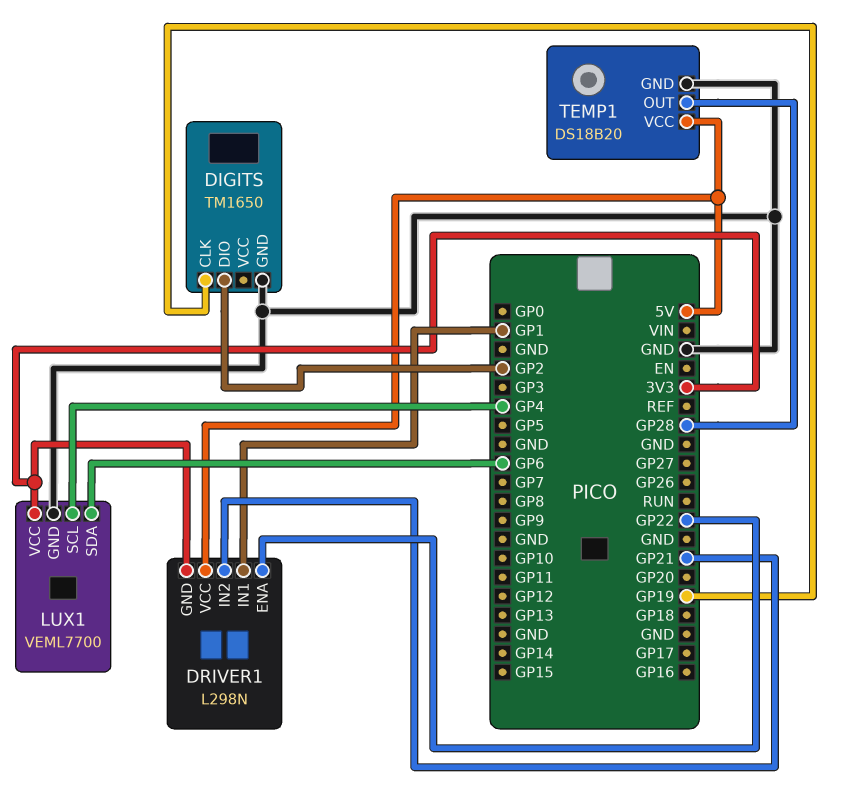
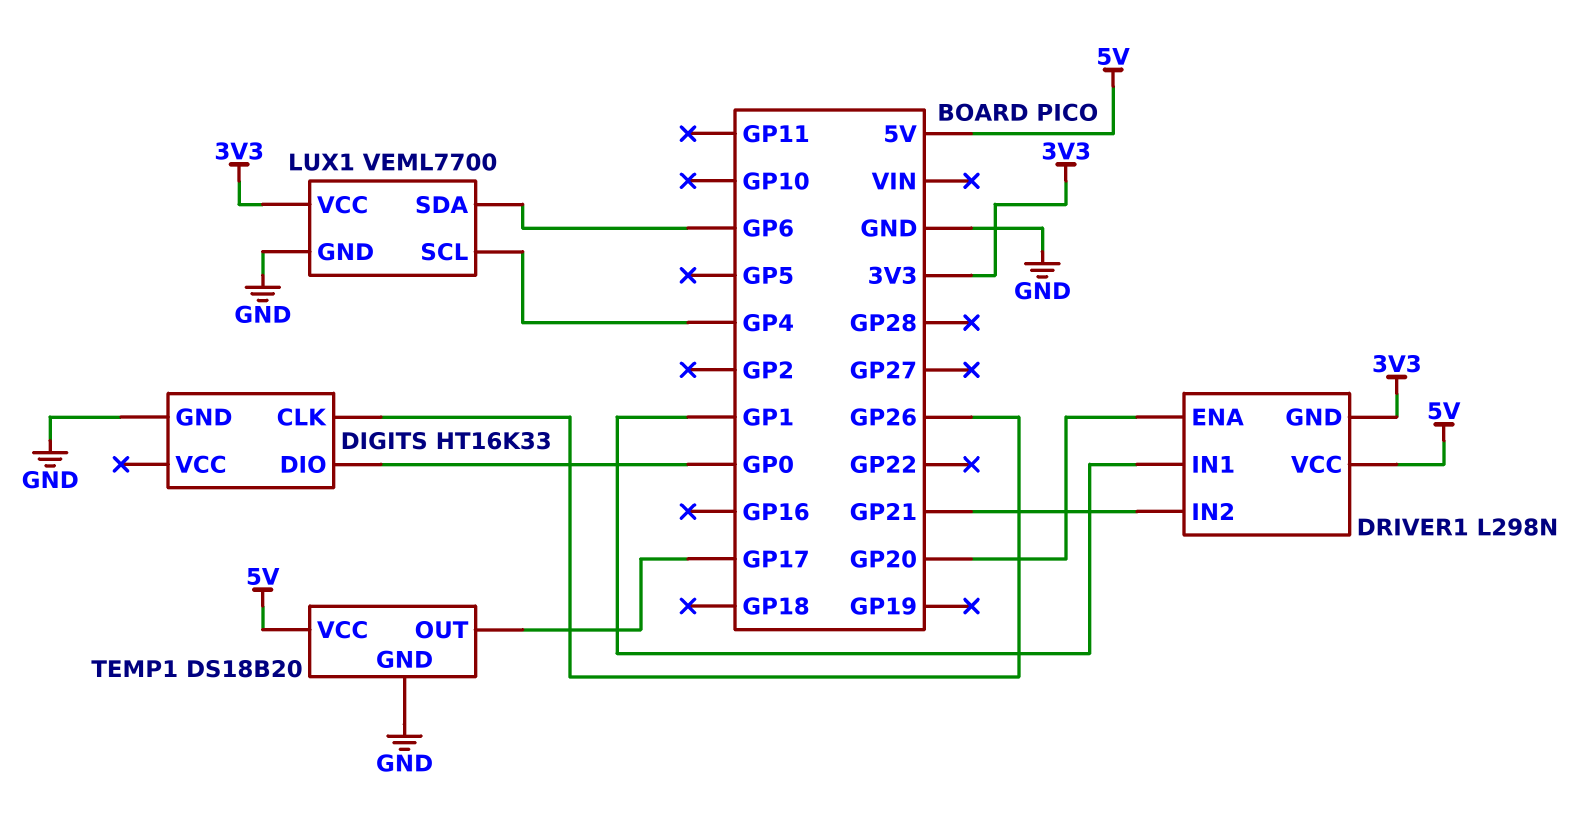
DIGITS: TM1650 -> HT16K33
DIGITS pin CLK: GP19 -> GP26
DIGITS pin DIO: GP2 -> GP0
DRIVER1 pin ENA: GP22 -> GP20
TEMP1 pin OUT: GP28 -> GP17

